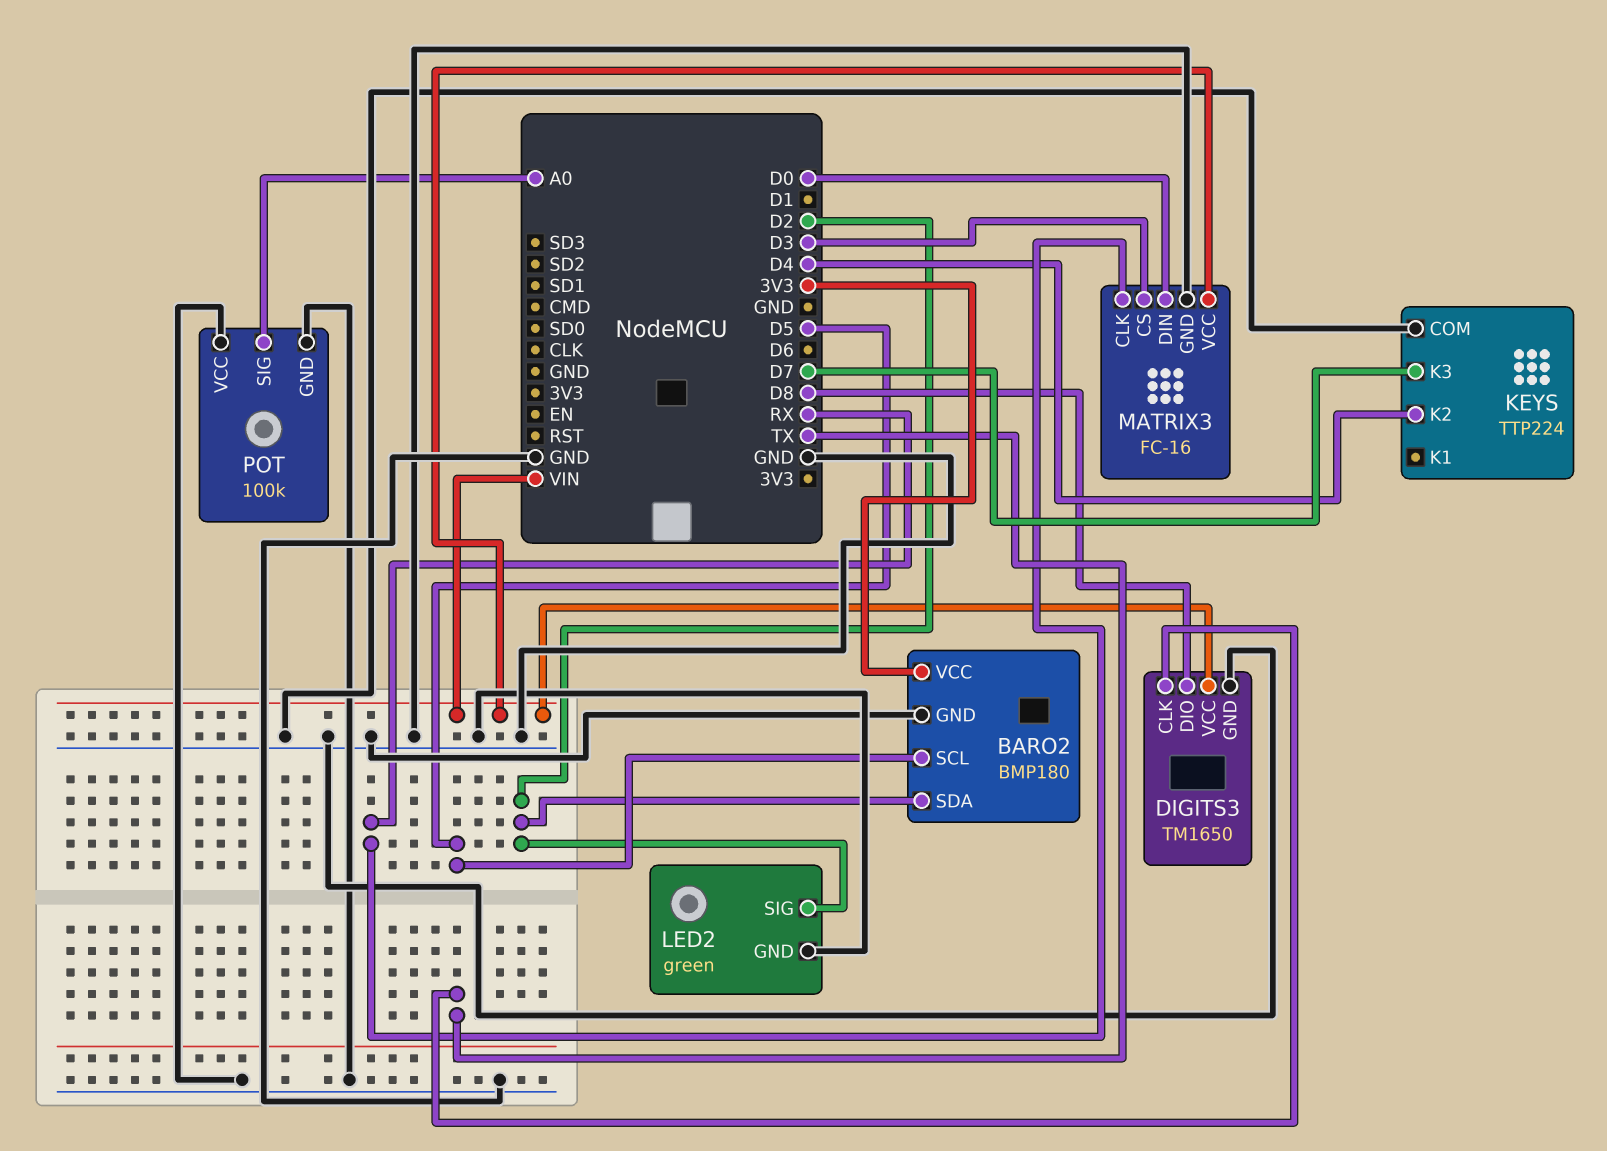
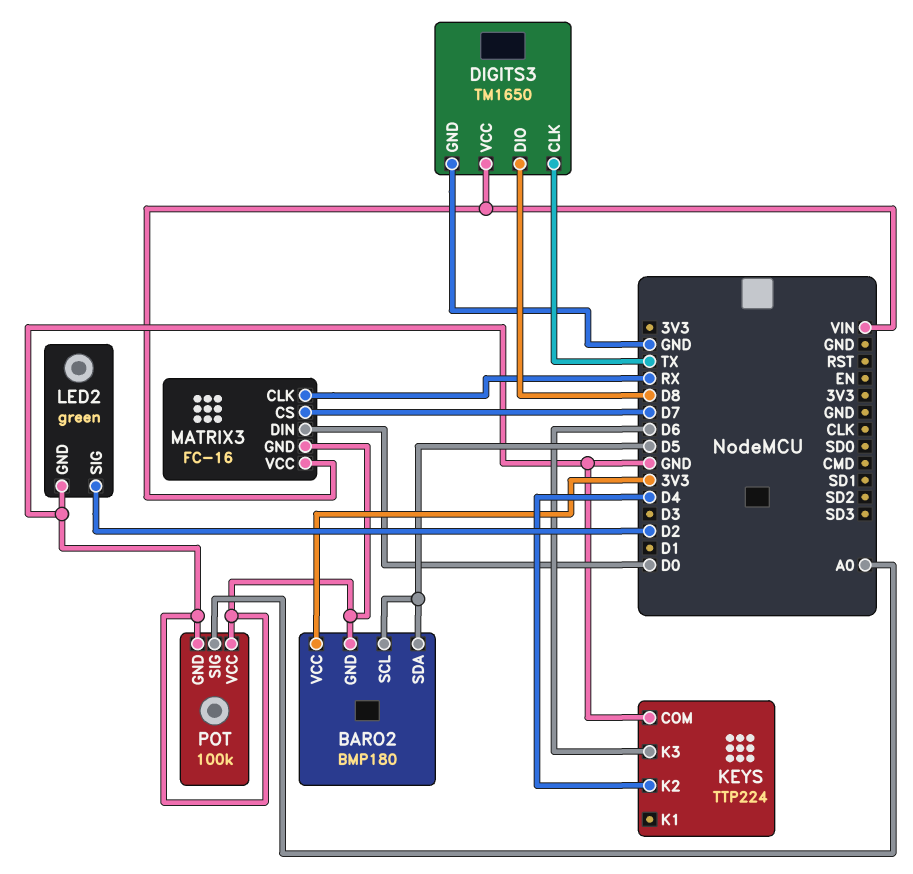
BARO2 pin SDA: D2 -> D5
KEYS pin K3: D7 -> D6
MATRIX3 pin CS: D3 -> D7

